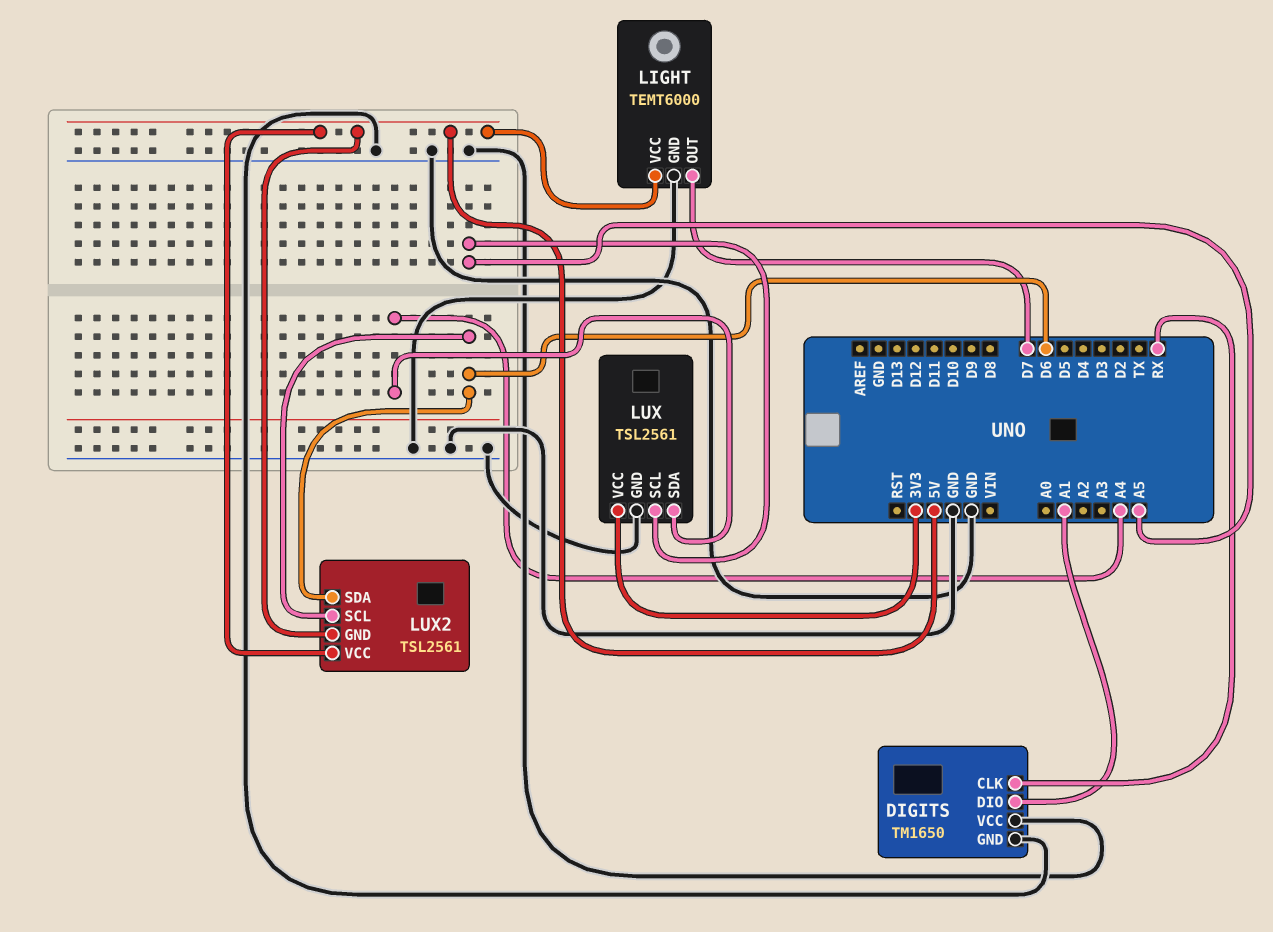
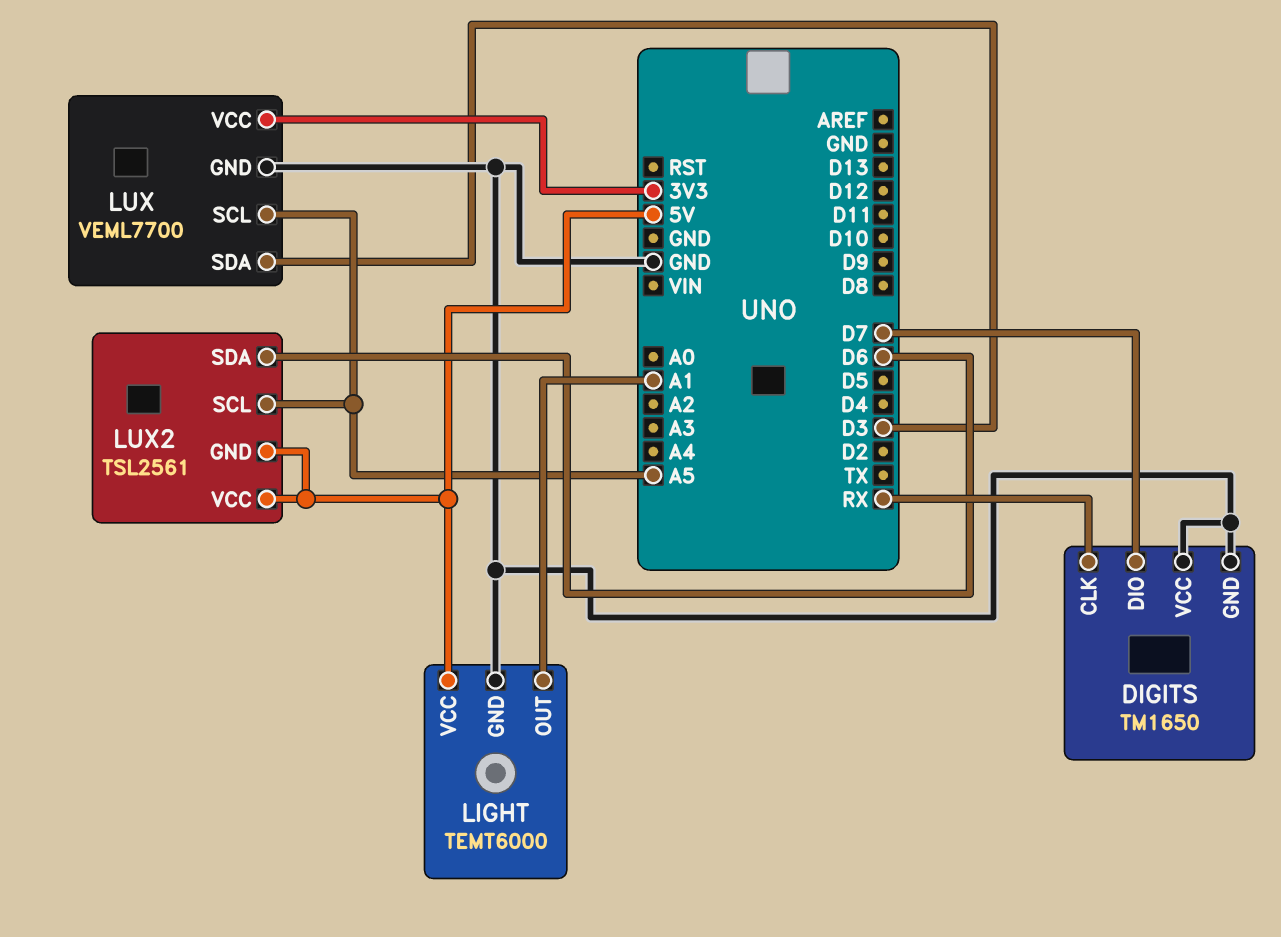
DIGITS pin DIO: A1 -> D7
LIGHT pin OUT: D7 -> A1
LUX: TSL2561 -> VEML7700
LUX pin SDA: A4 -> D3
LUX2 pin SCL: D6 -> A5

